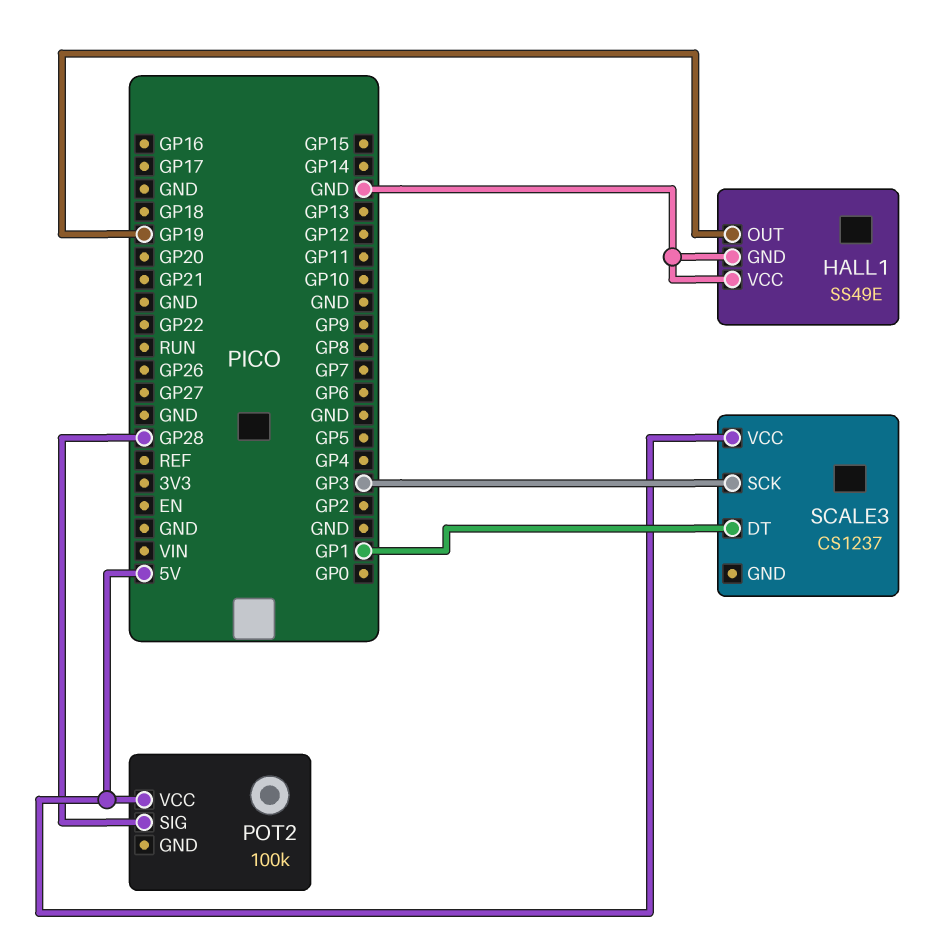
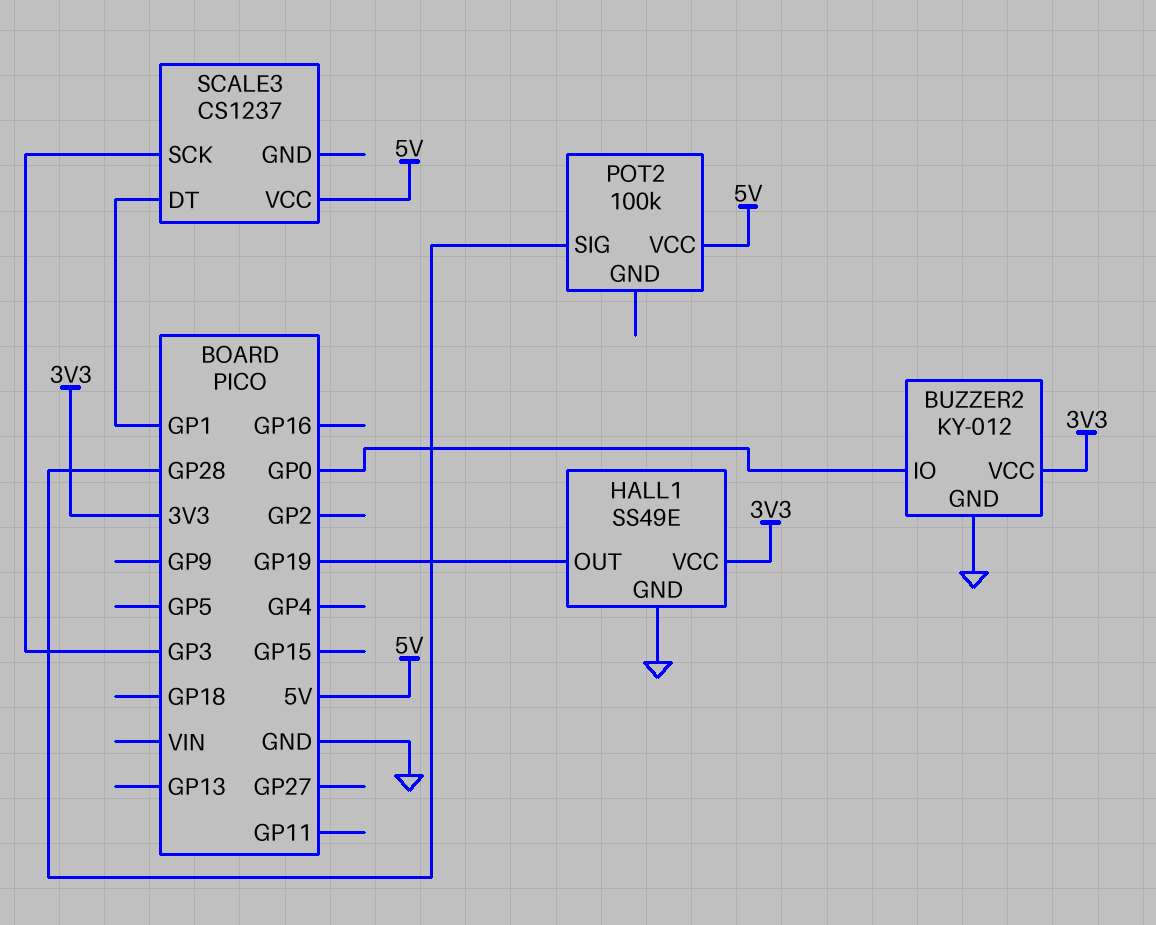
BUZZER2: none -> KY-012
BUZZER2 pin GND: none -> GND
BUZZER2 pin IO: none -> GP0
BUZZER2 pin VCC: none -> 3V3
HALL1 pin VCC: GND -> 3V3

